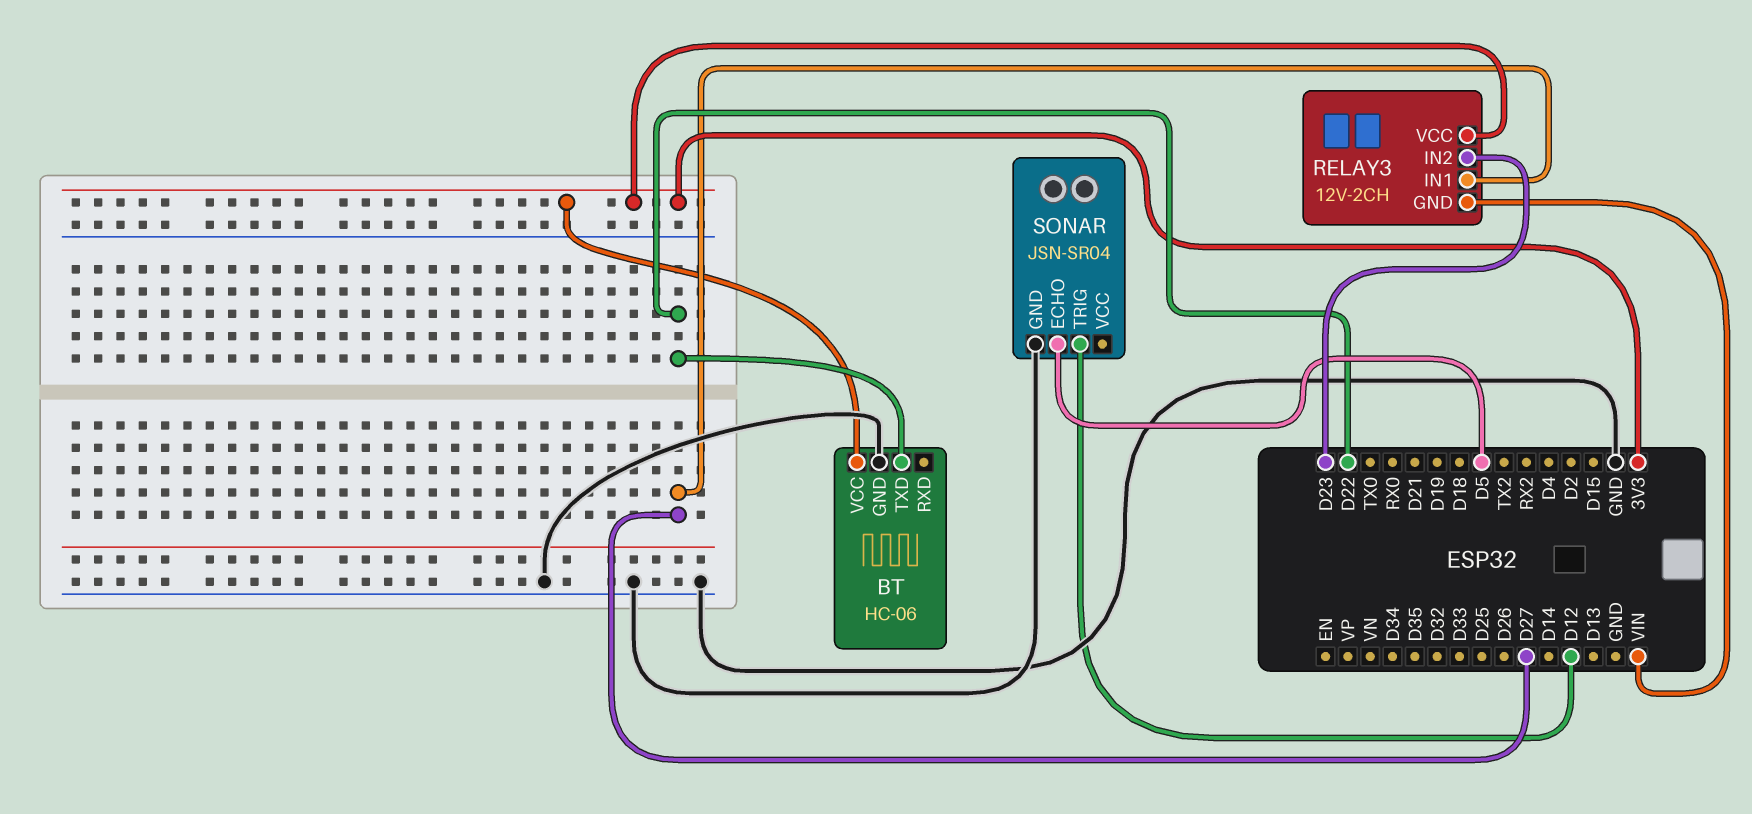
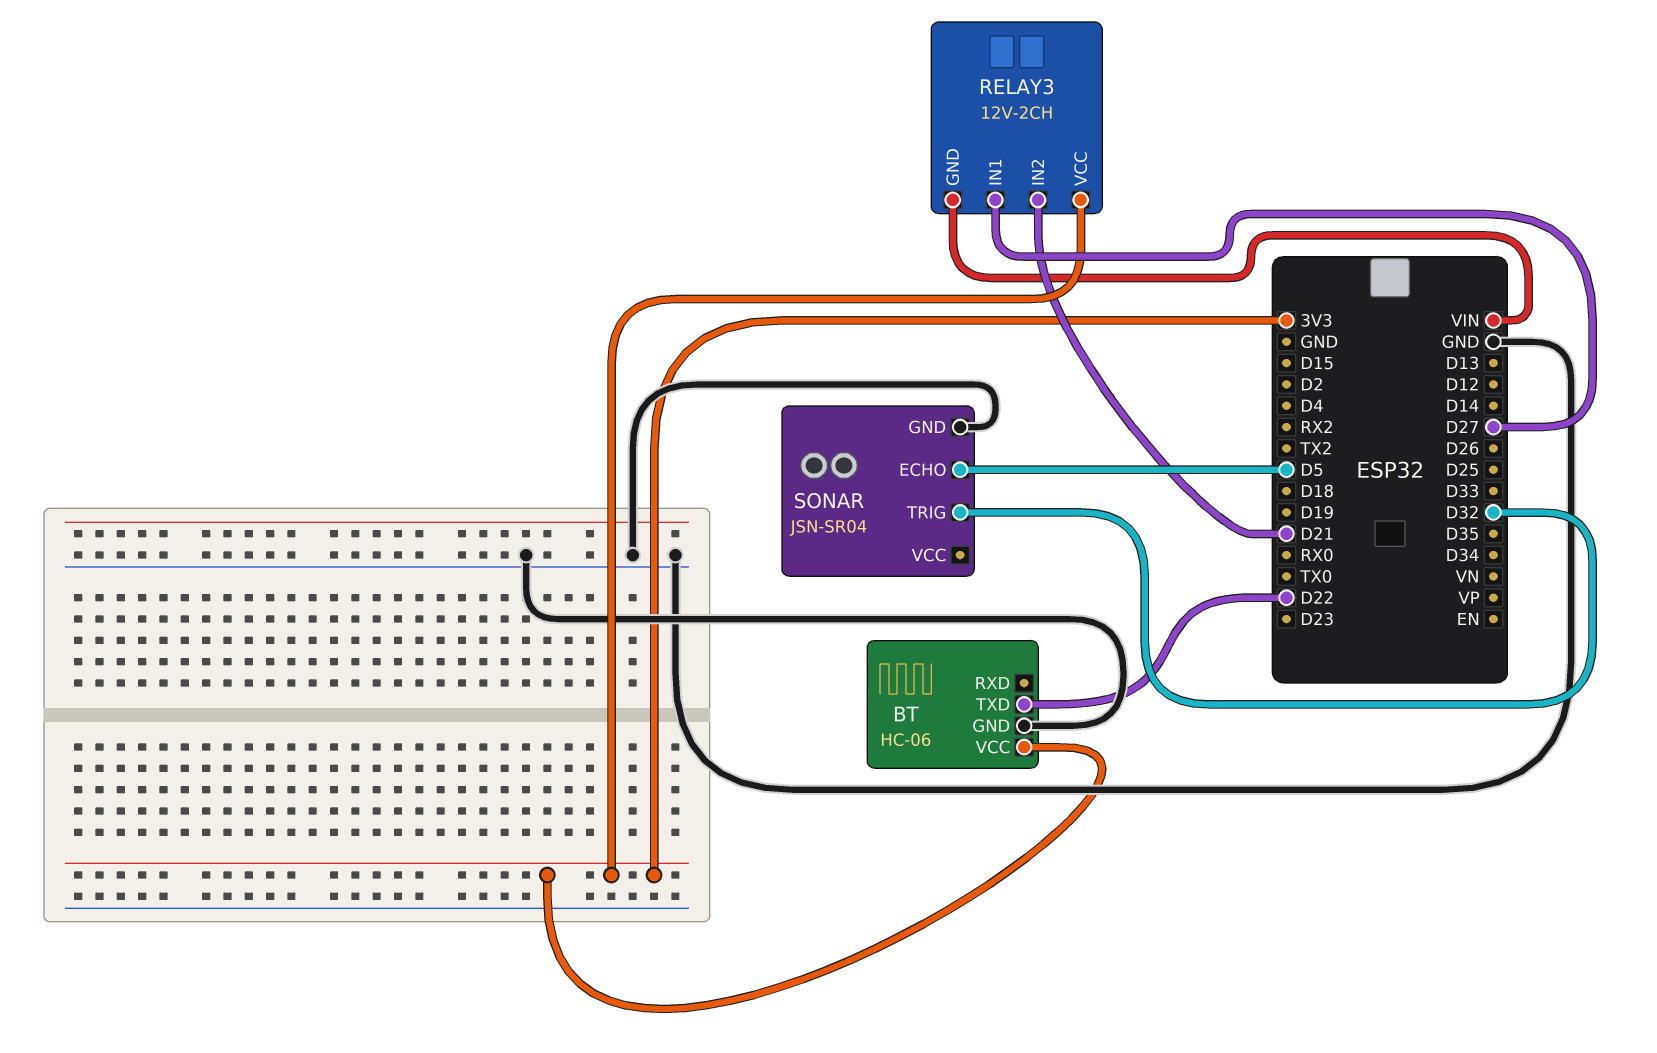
RELAY3 pin IN2: D23 -> D21
SONAR pin TRIG: D12 -> D32

